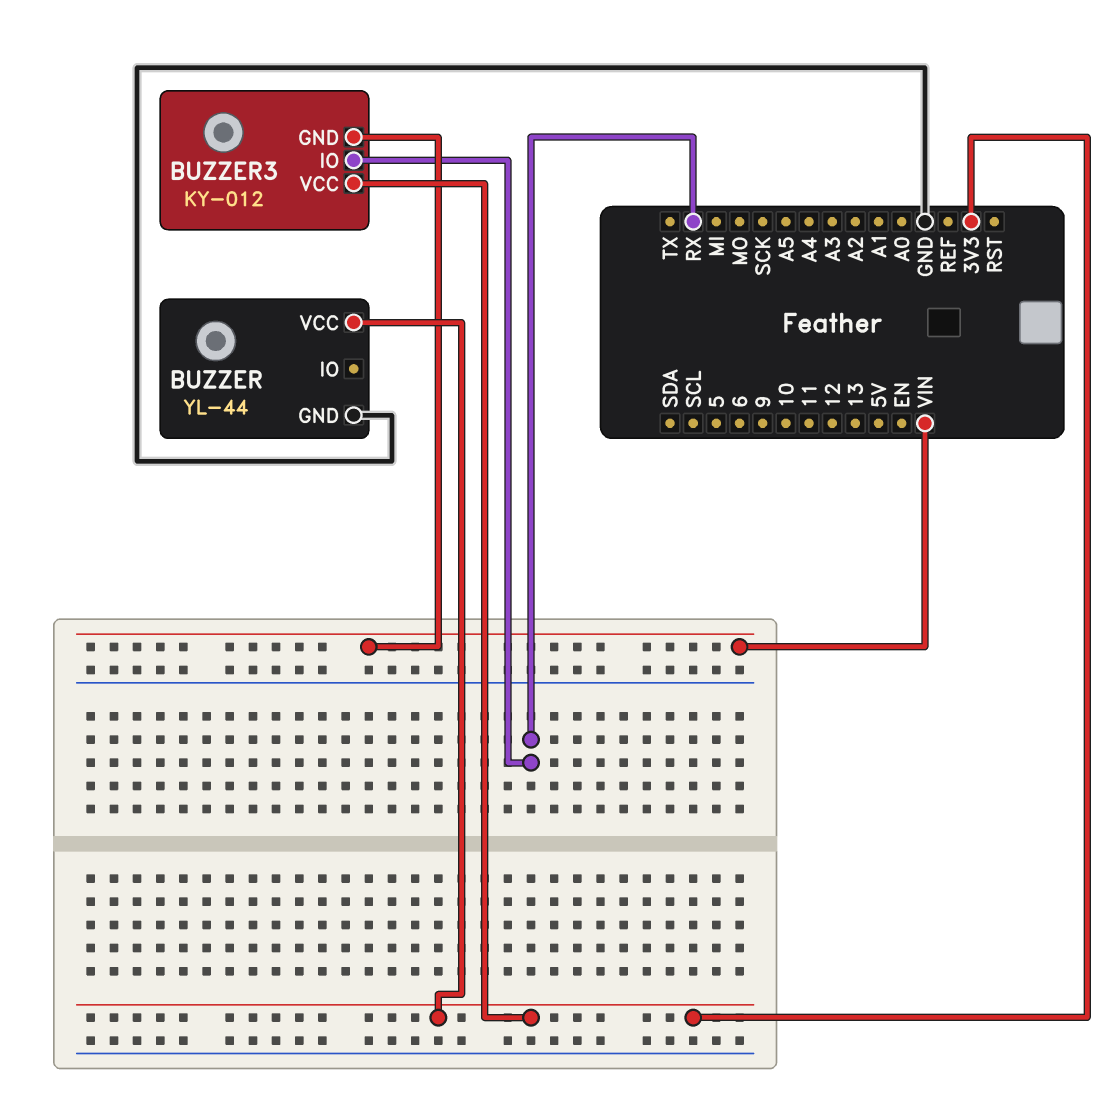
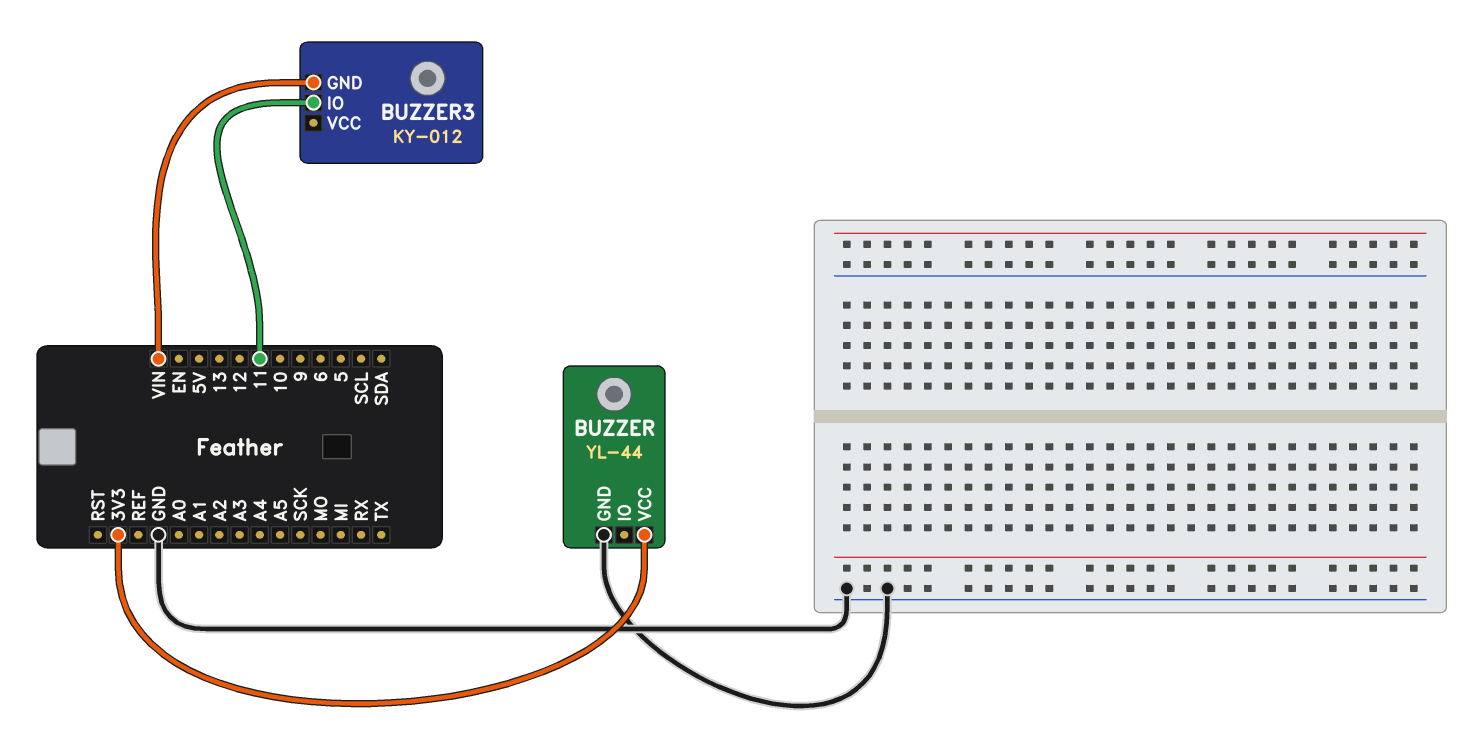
BUZZER3 pin IO: RX -> 11
BUZZER3 pin VCC: 3V3 -> none

